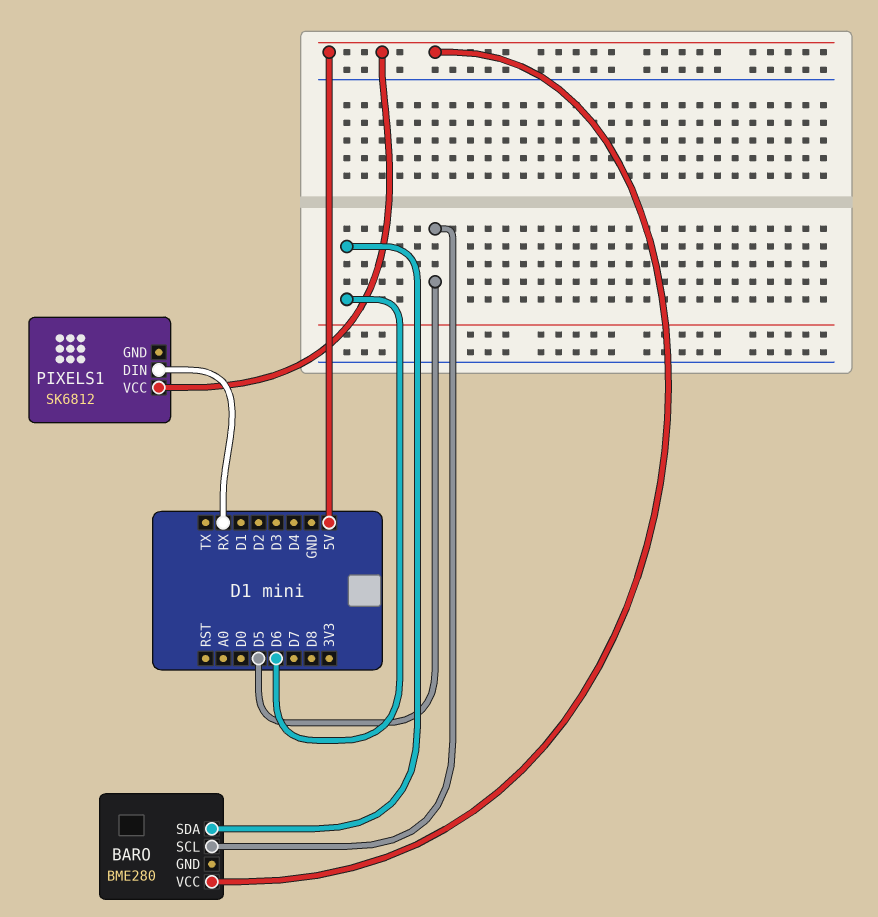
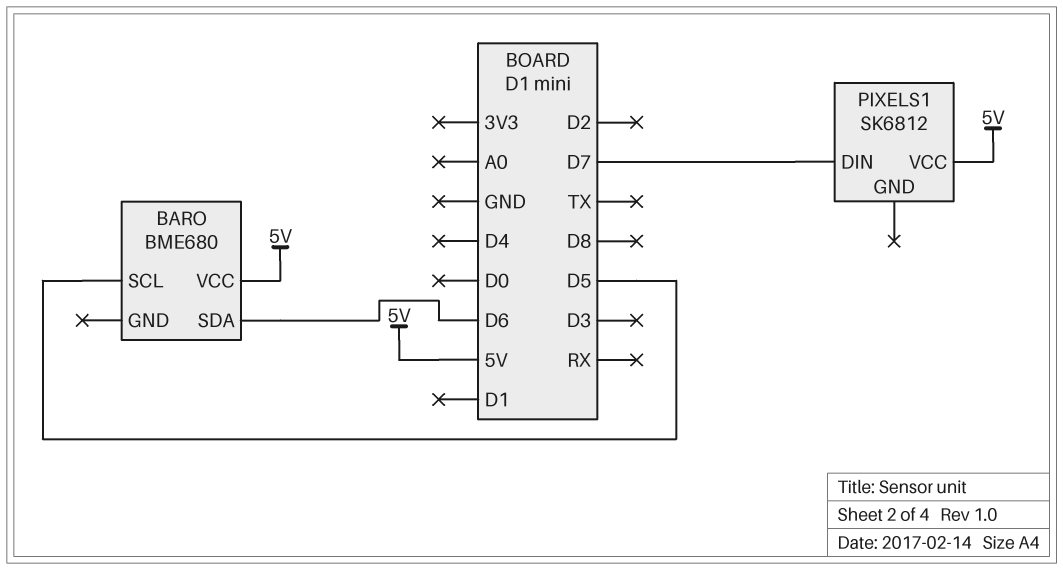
BARO: BME280 -> BME680
PIXELS1 pin DIN: RX -> D7

